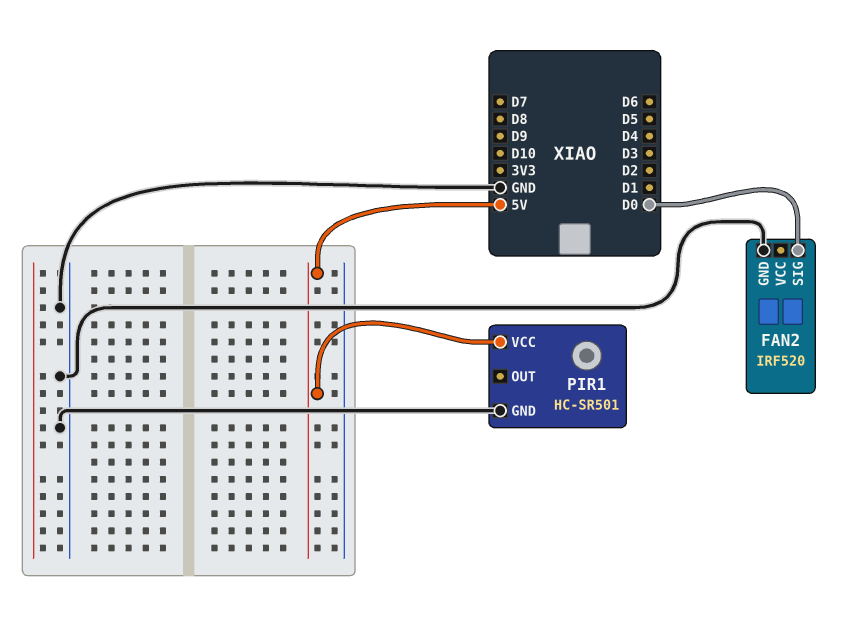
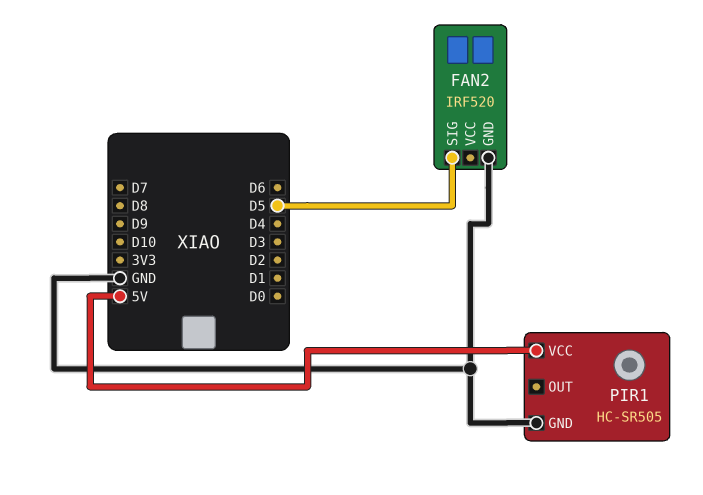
FAN2 pin SIG: D0 -> D5
PIR1: HC-SR501 -> HC-SR505

